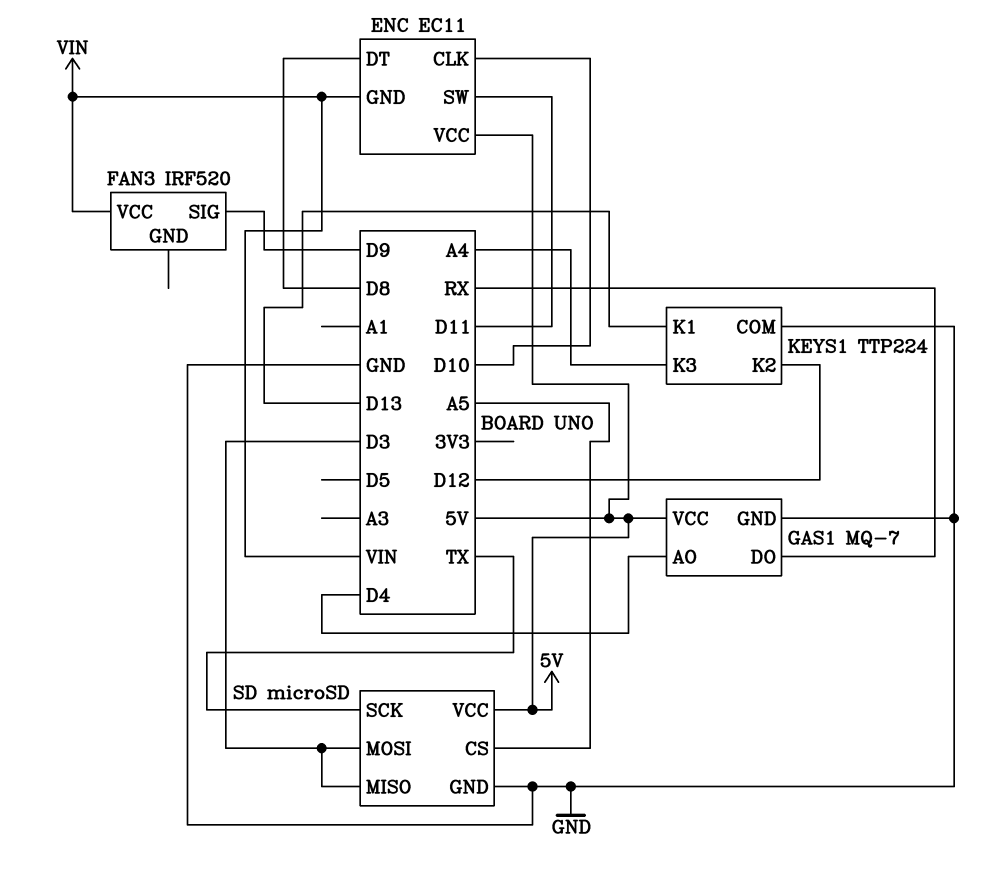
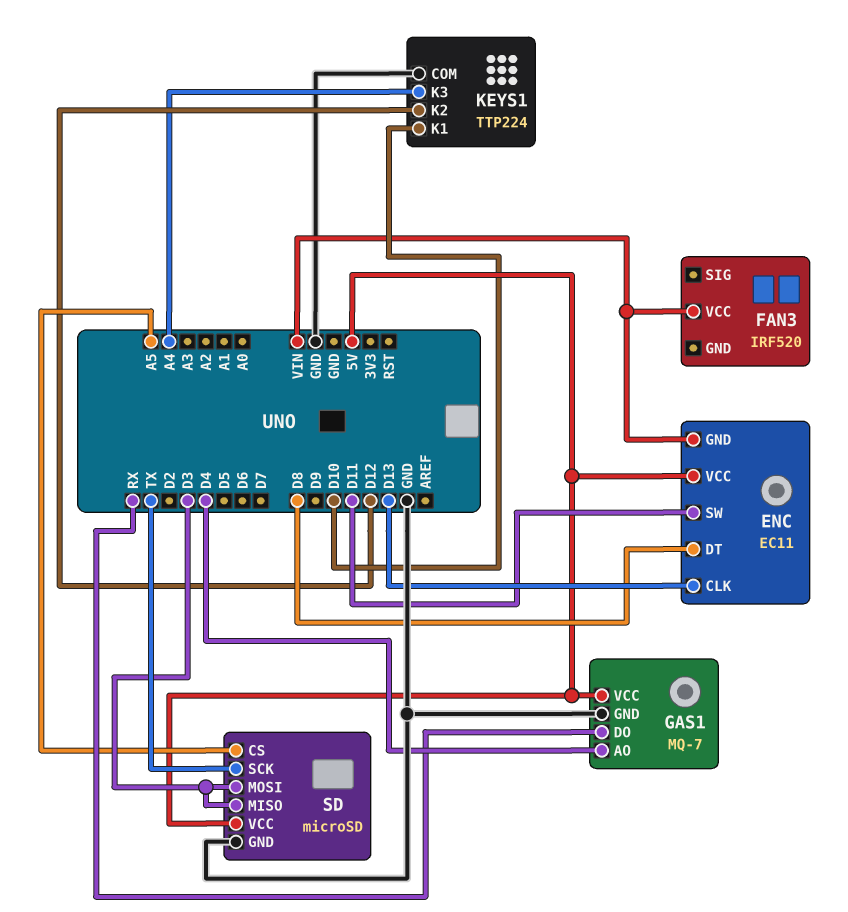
ENC pin CLK: D10 -> D13
FAN3 pin SIG: D9 -> none
KEYS1 pin K1: D13 -> D10

